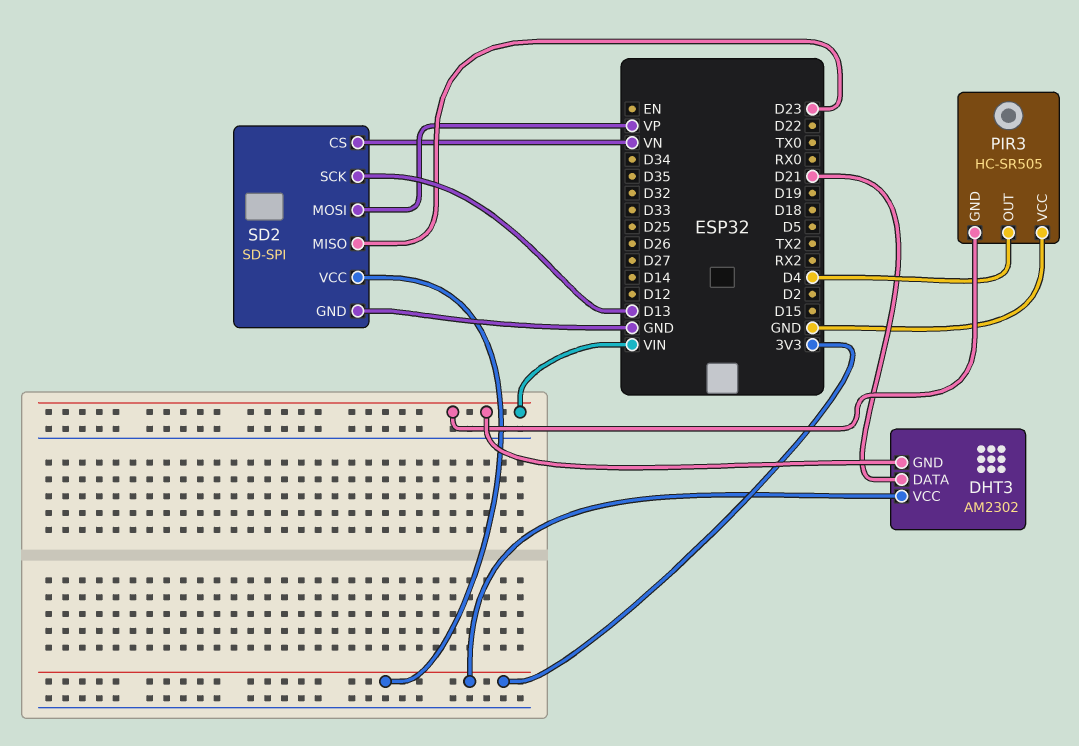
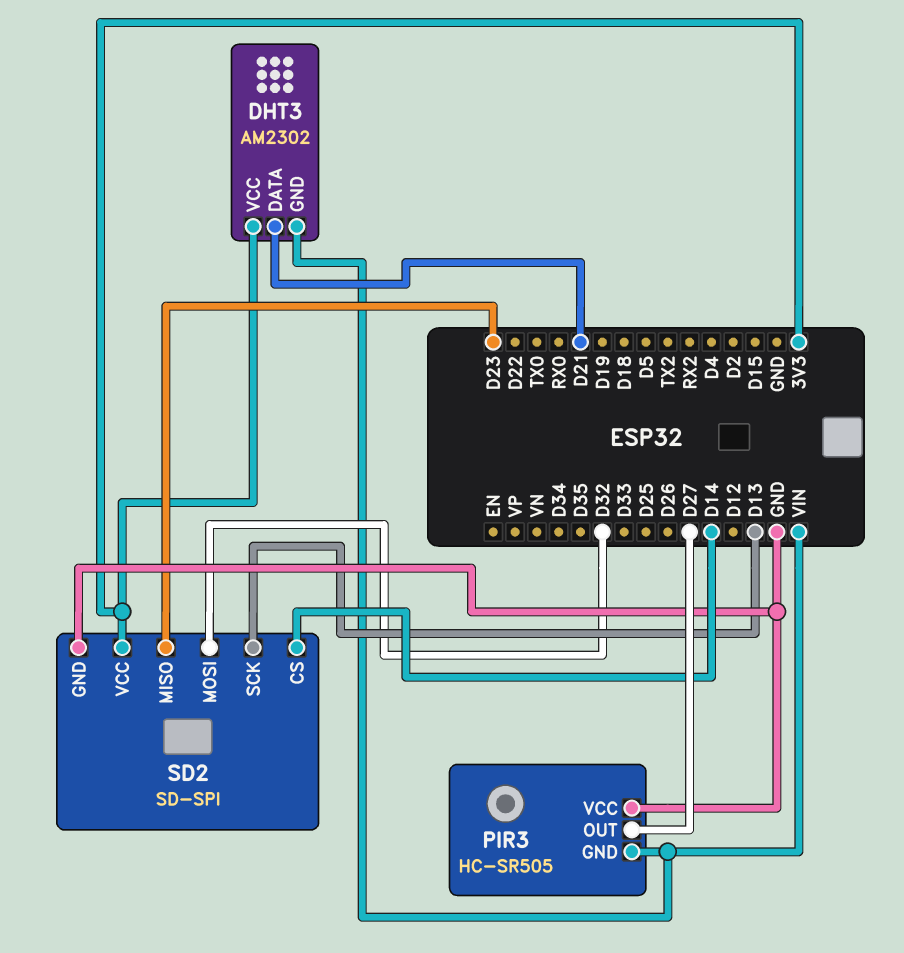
PIR3 pin OUT: D4 -> D27
SD2 pin CS: VN -> D14
SD2 pin MOSI: VP -> D32

